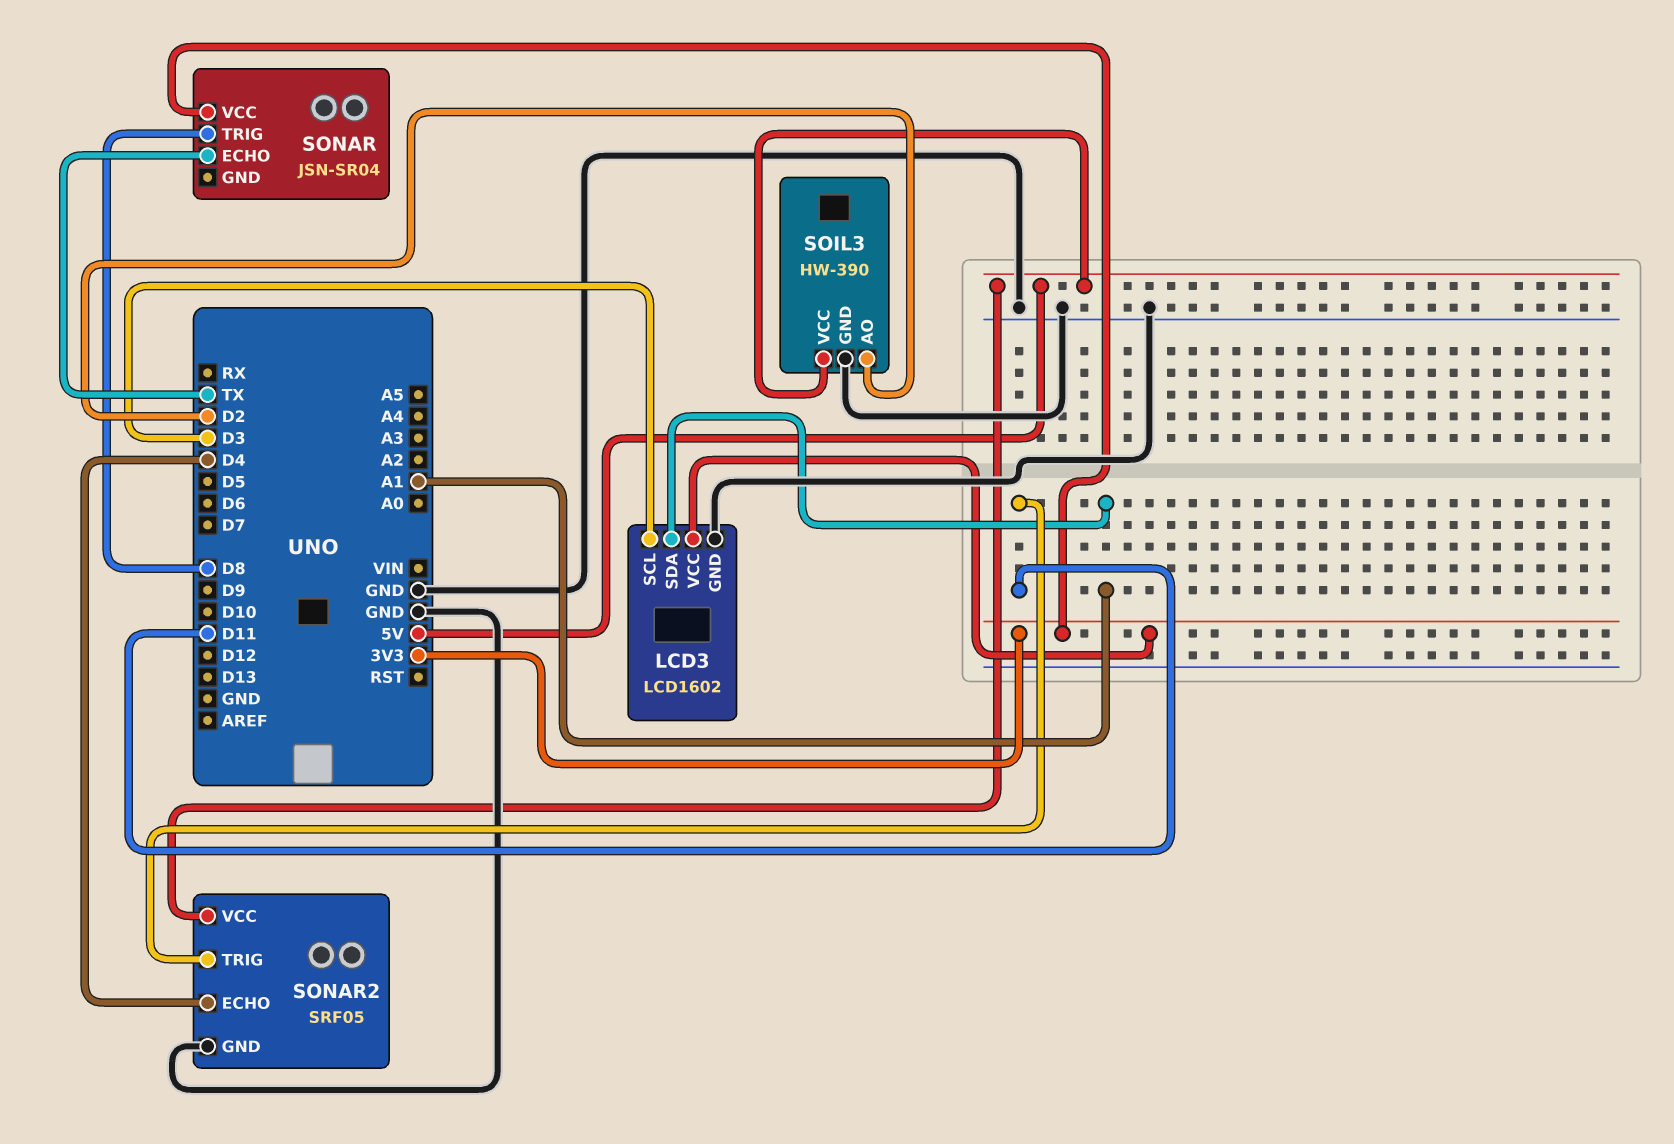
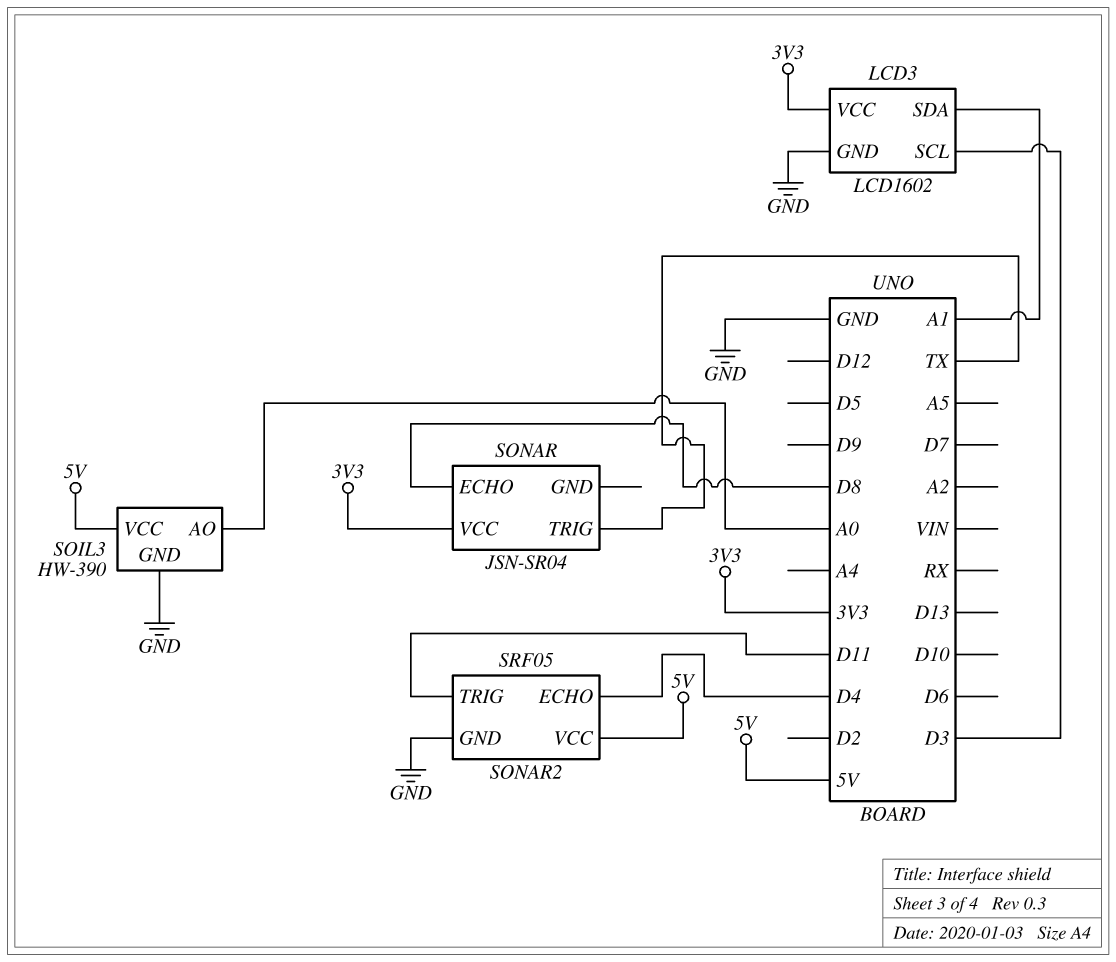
SOIL3 pin AO: D2 -> A0
SONAR pin ECHO: TX -> D8
SONAR pin TRIG: D8 -> TX

